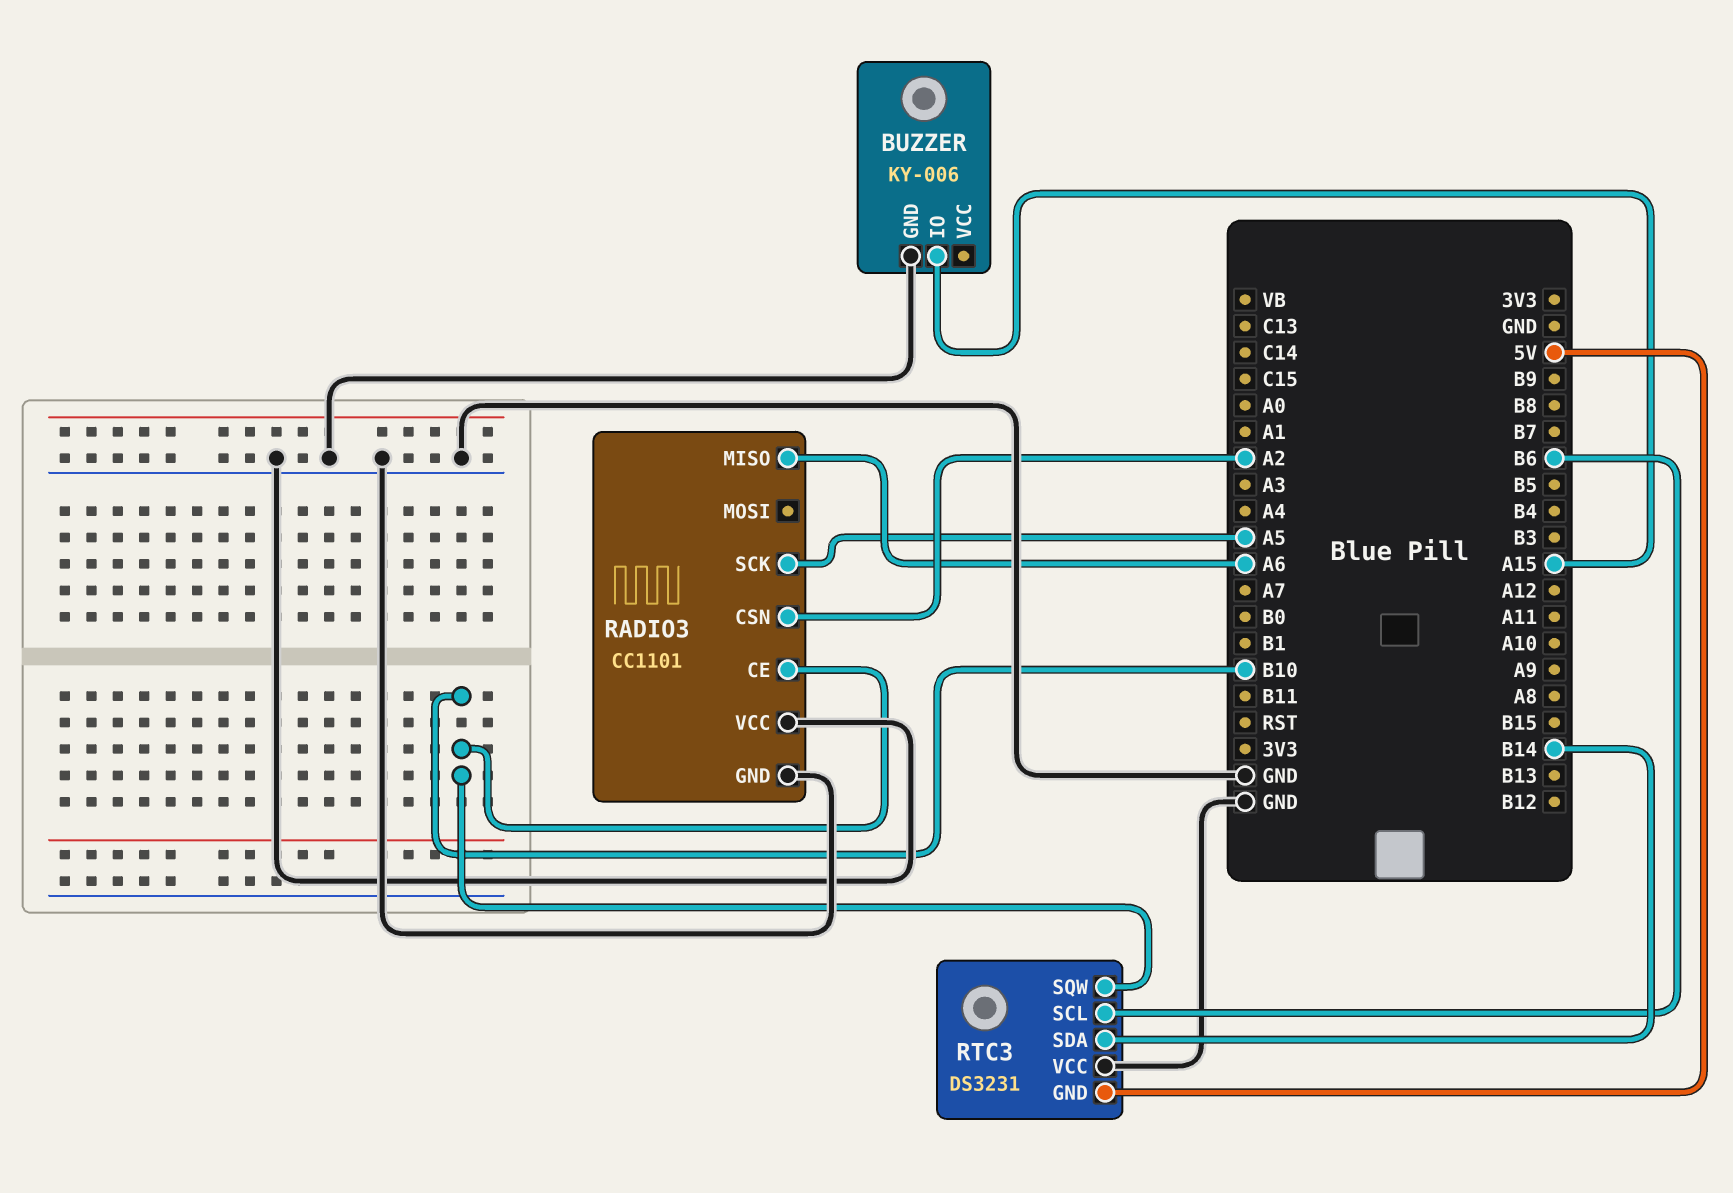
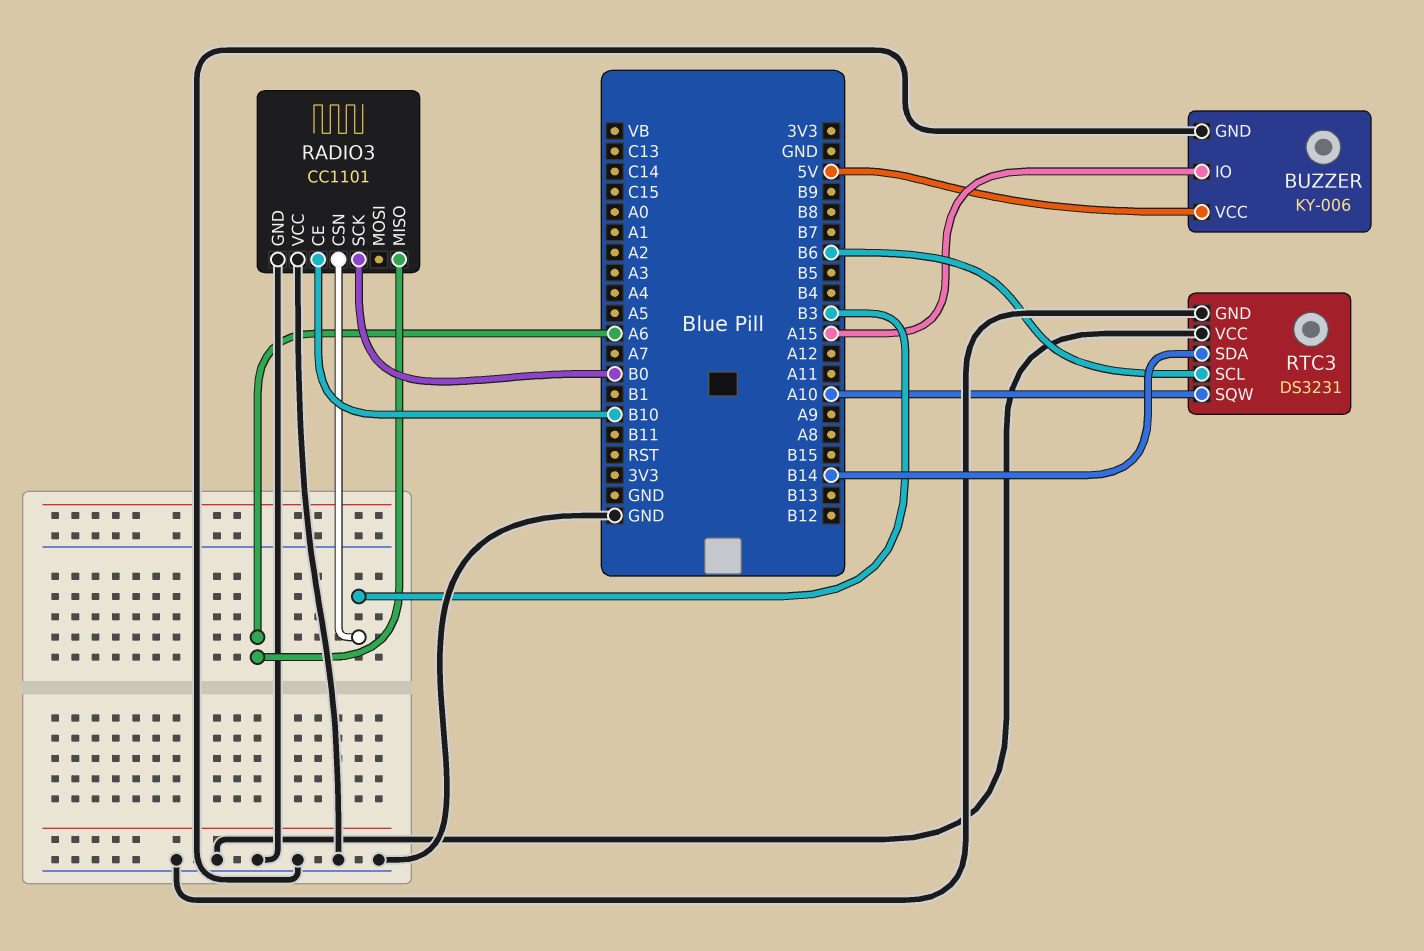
BUZZER pin VCC: none -> 5V
RADIO3 pin CSN: A2 -> B3
RADIO3 pin SCK: A5 -> B0
RTC3 pin GND: 5V -> GND
RTC3 pin SQW: B10 -> A10

